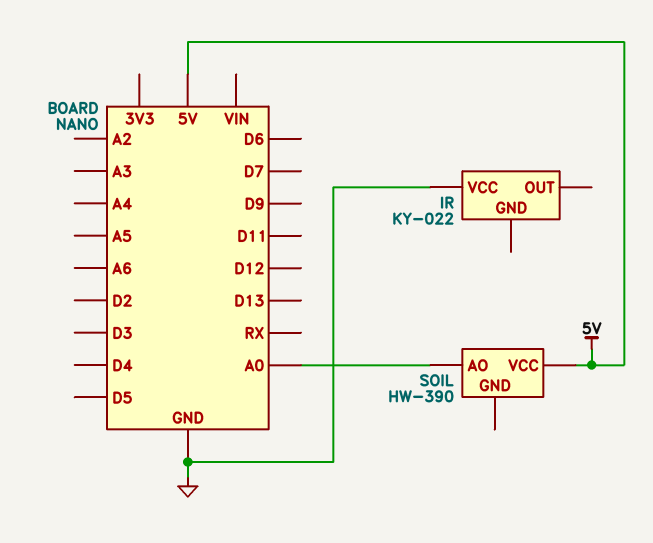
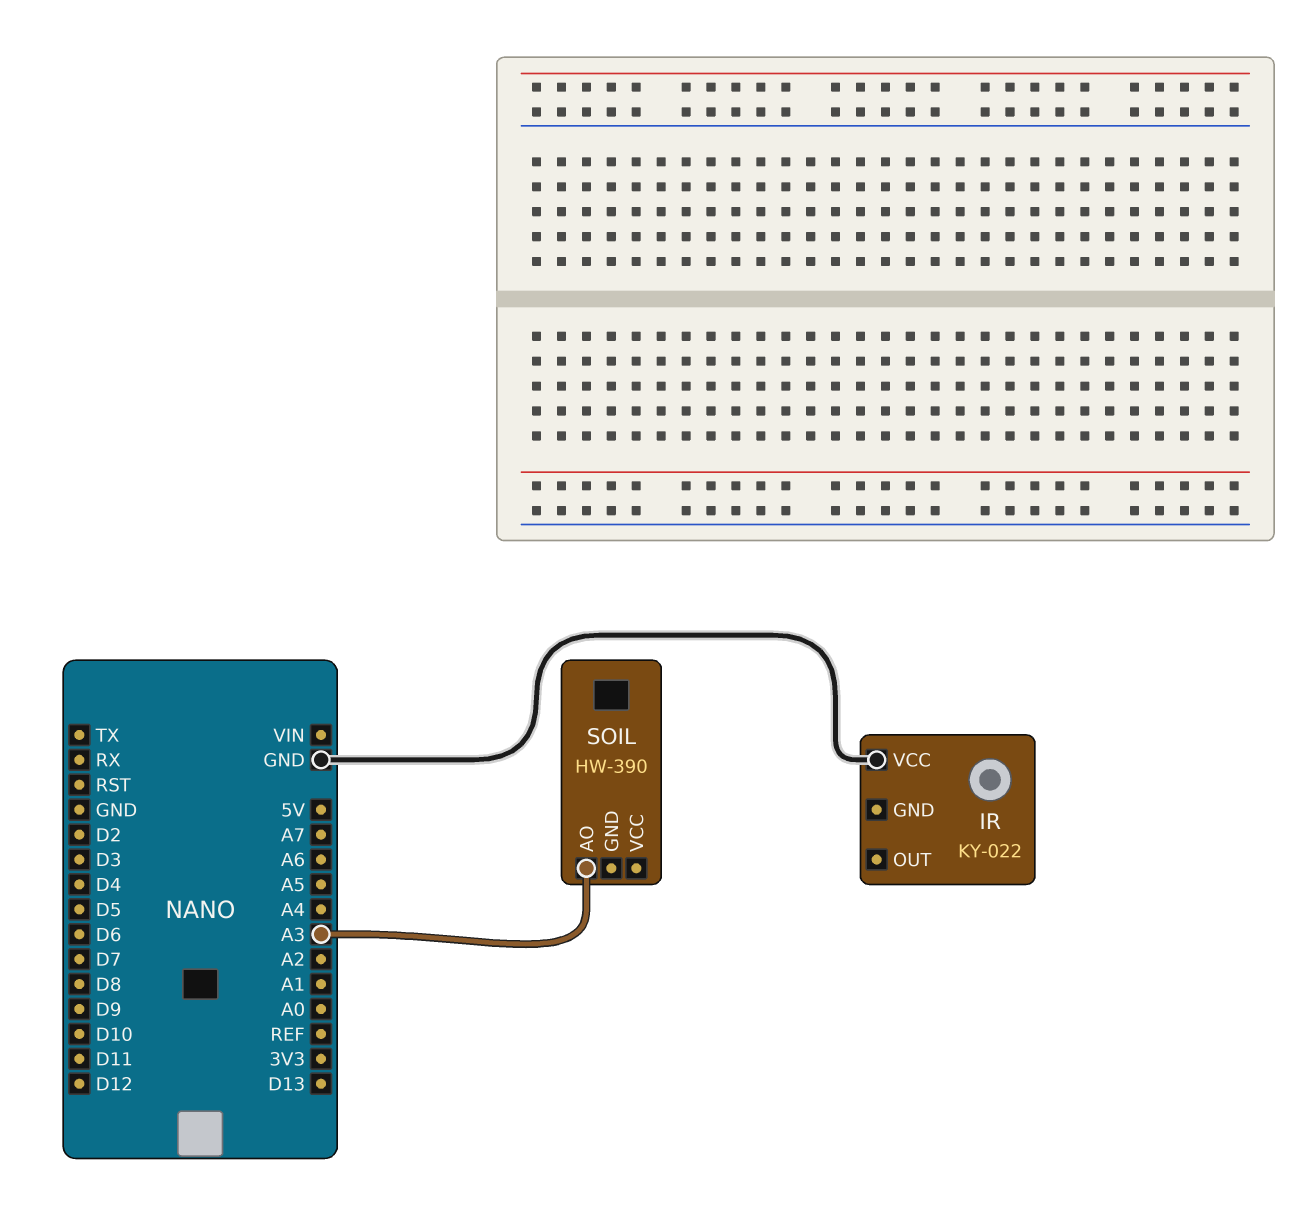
SOIL pin AO: A0 -> A3
SOIL pin VCC: 5V -> none

